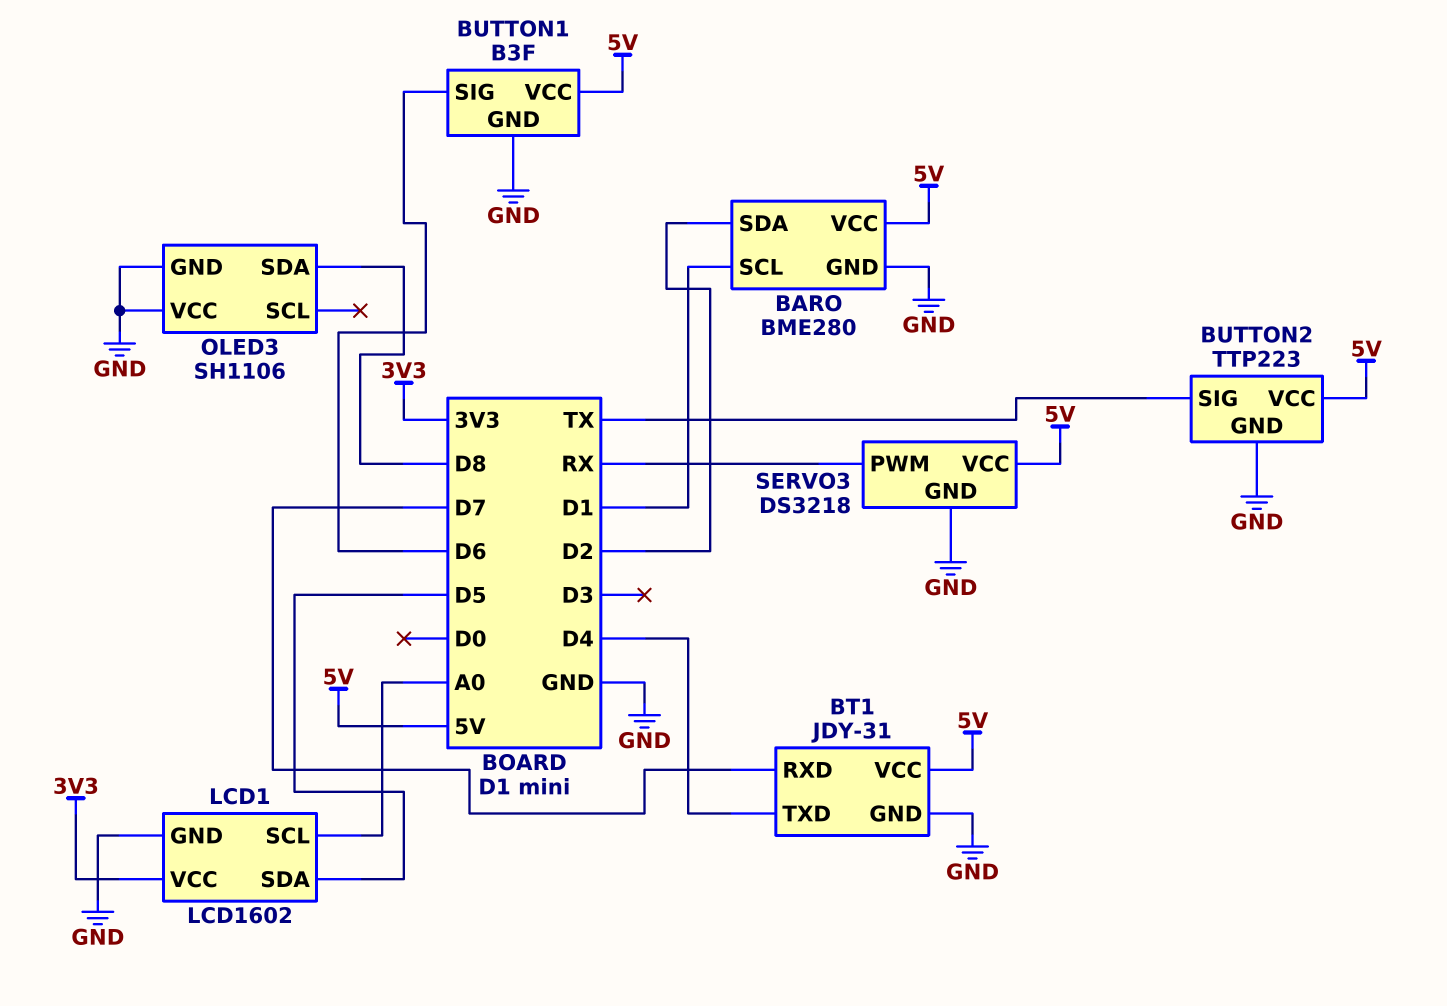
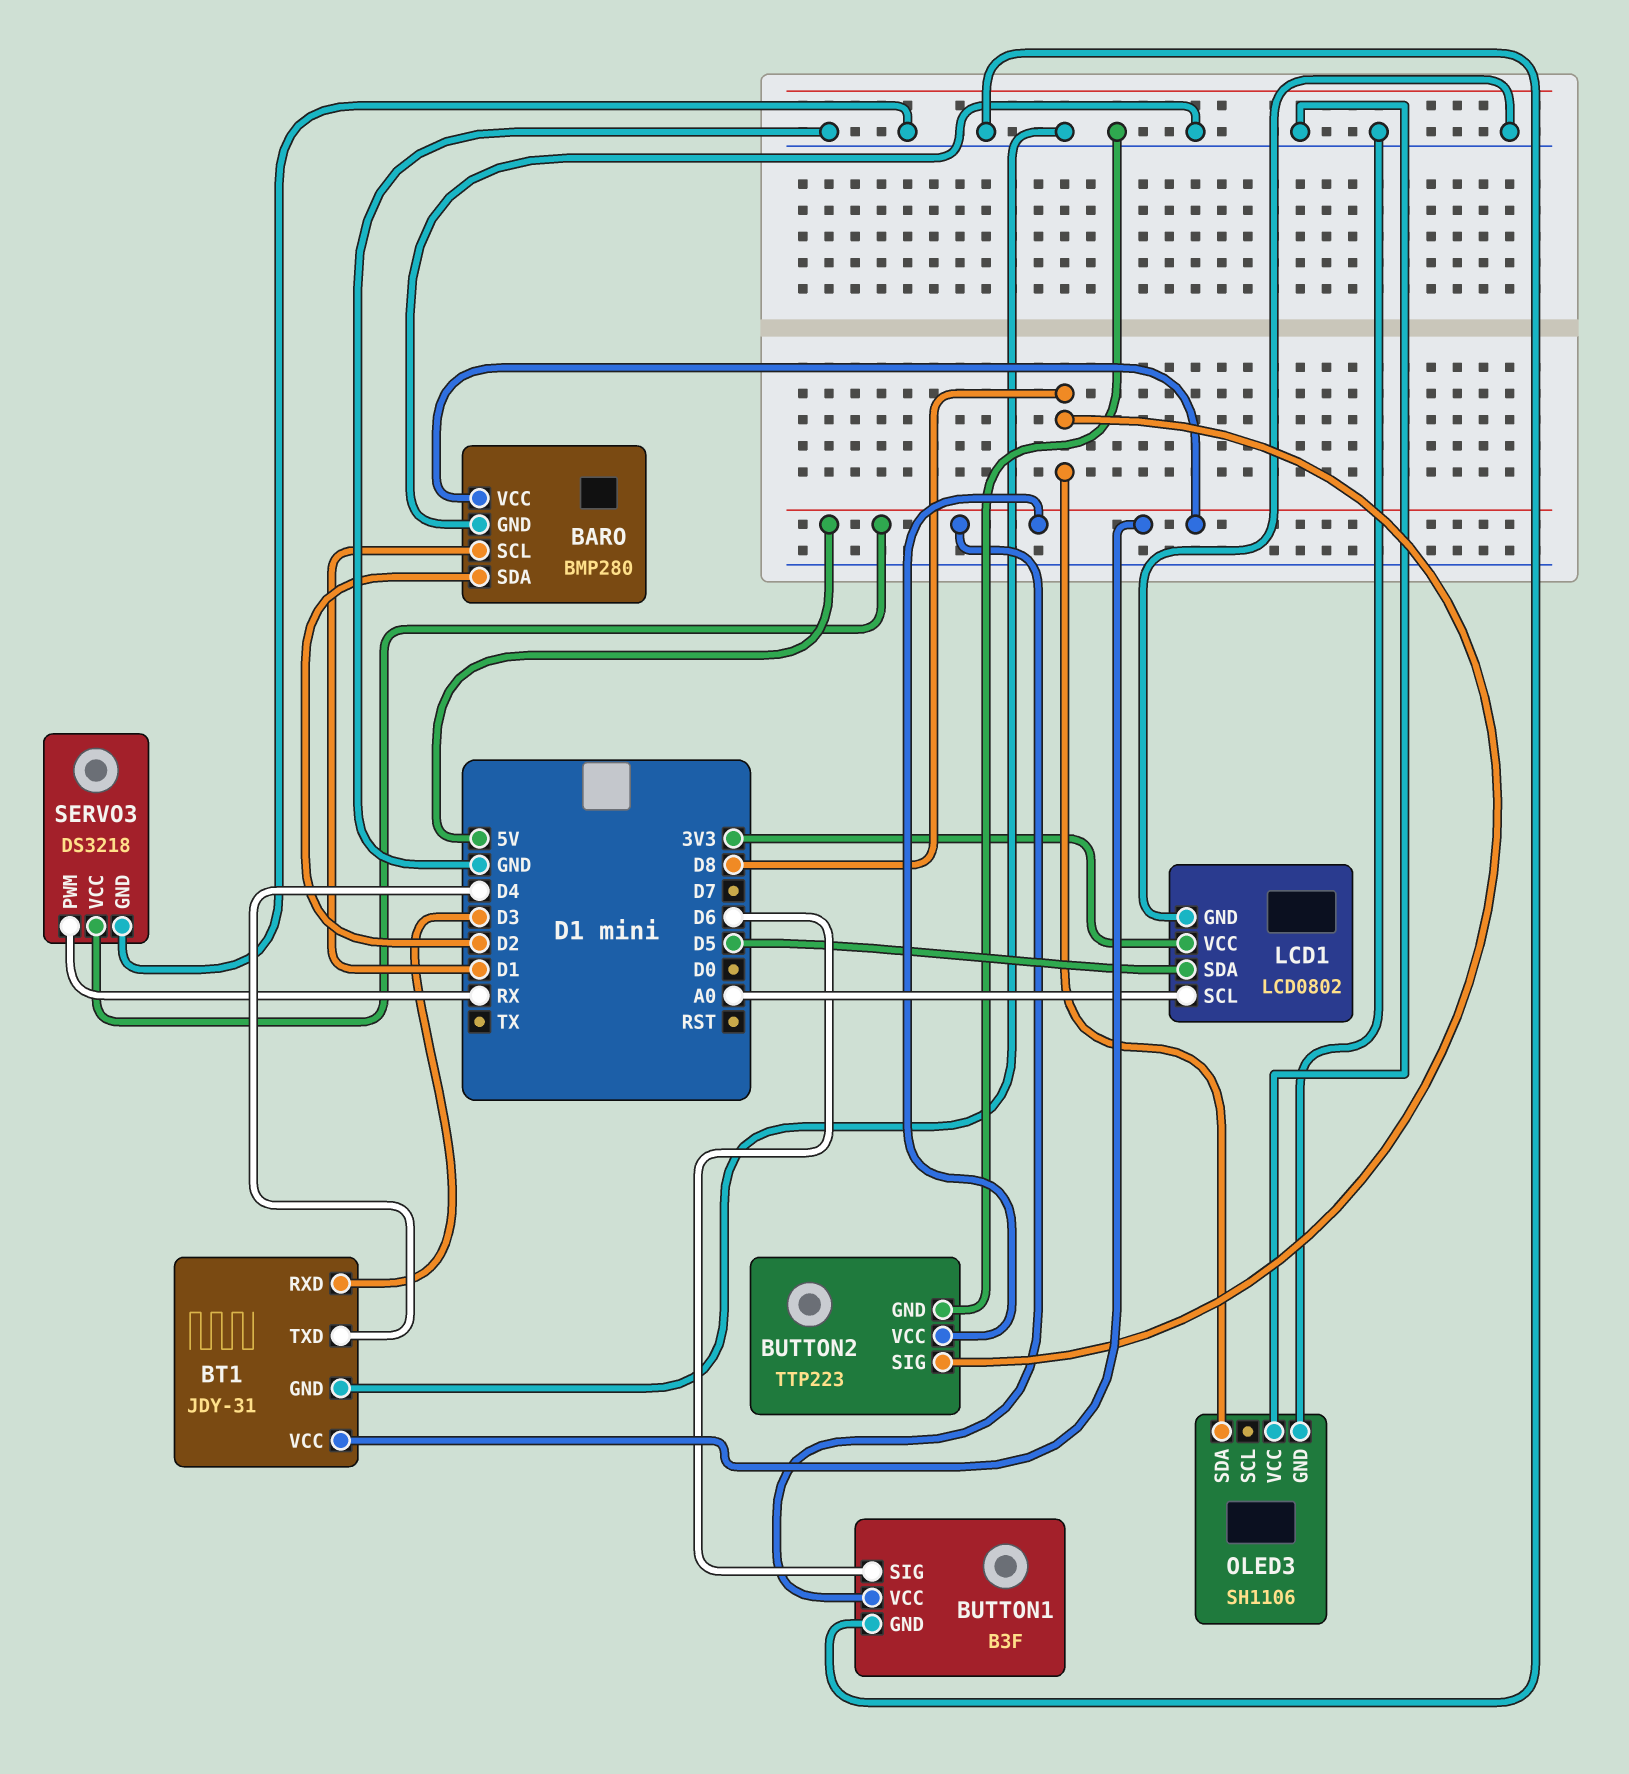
BARO: BME280 -> BMP280
BT1 pin RXD: D7 -> D3
BUTTON2 pin SIG: TX -> D8
LCD1: LCD1602 -> LCD0802

